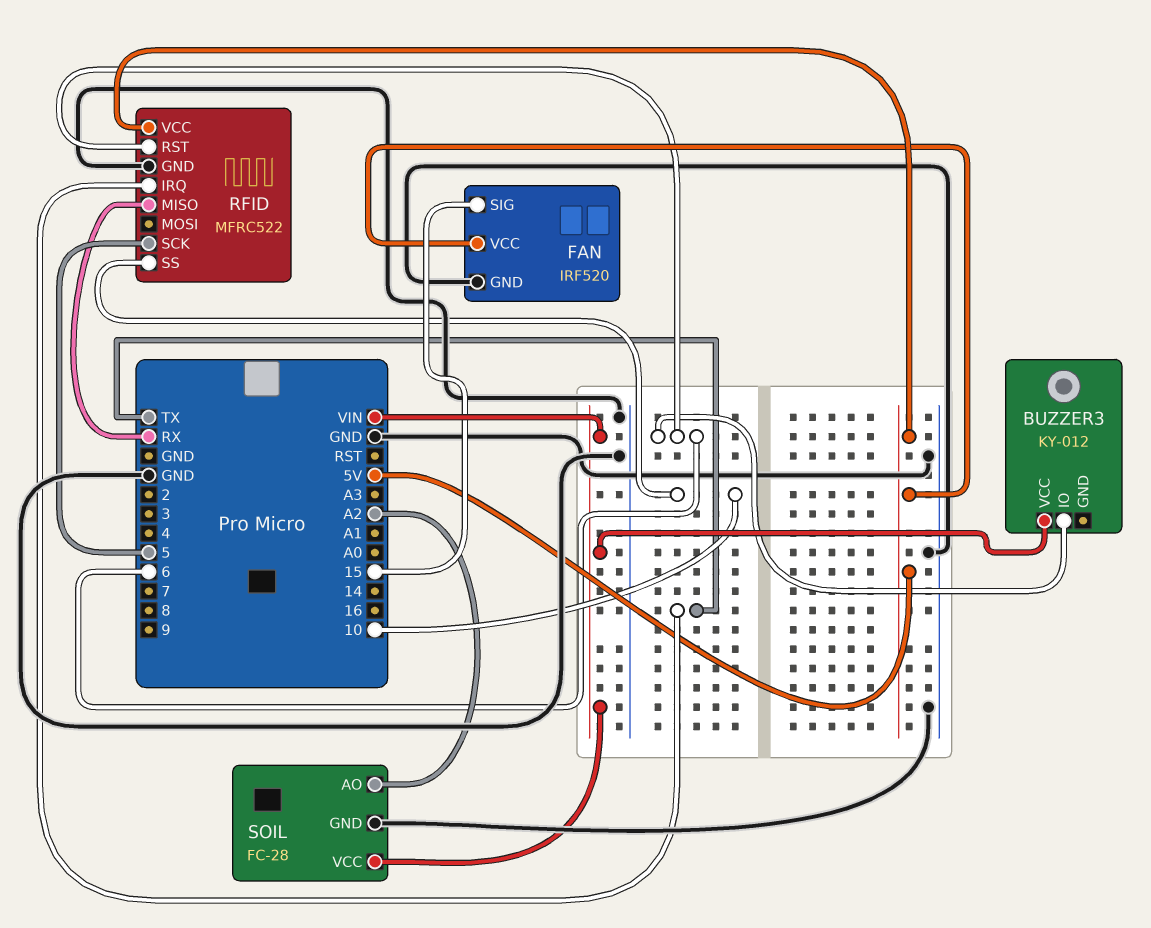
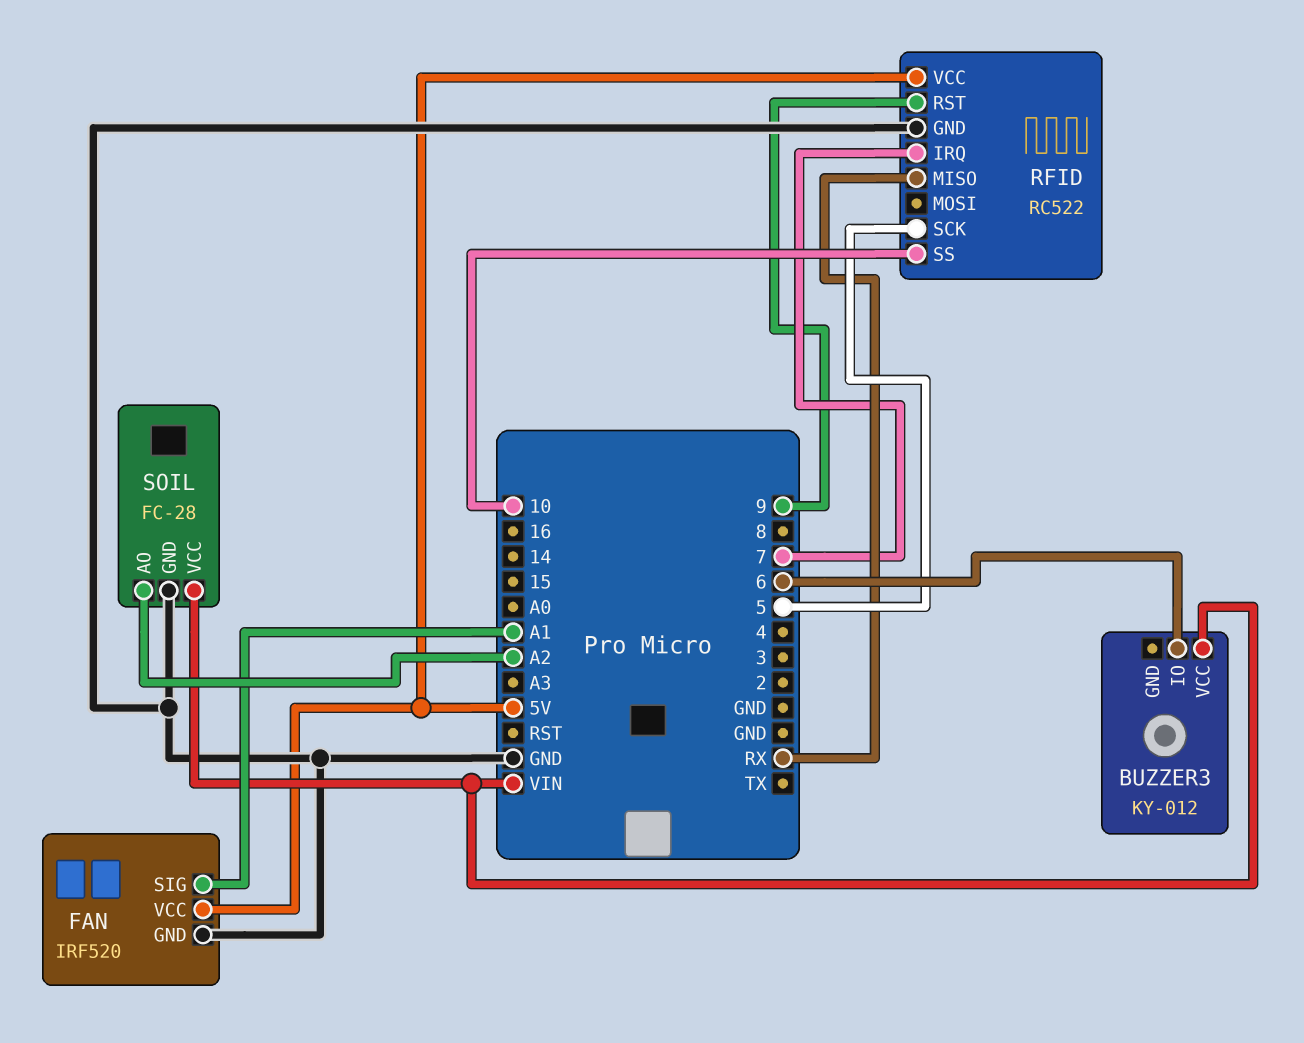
FAN pin SIG: 15 -> A1
RFID: MFRC522 -> RC522
RFID pin IRQ: TX -> 7
RFID pin RST: 6 -> 9

